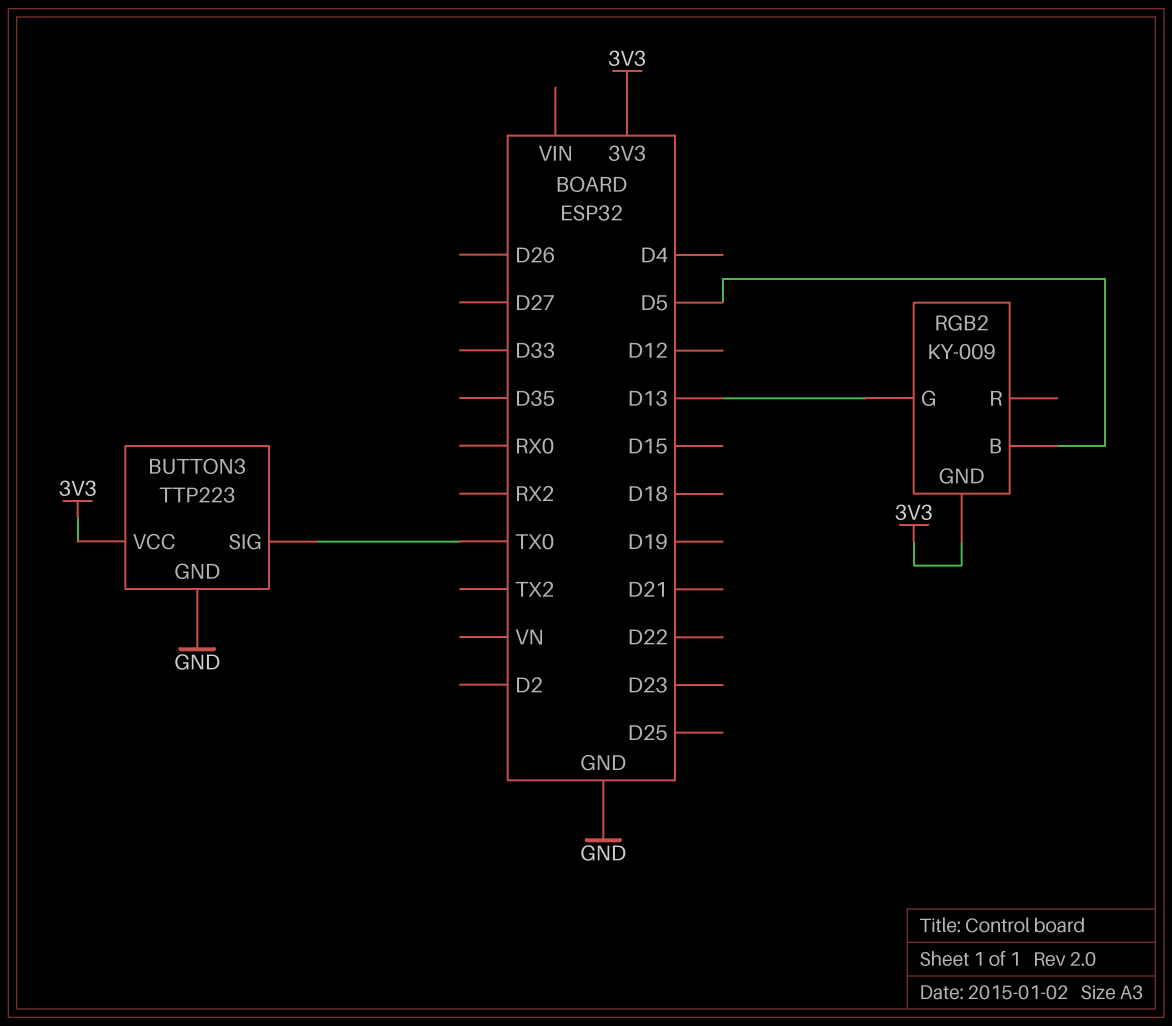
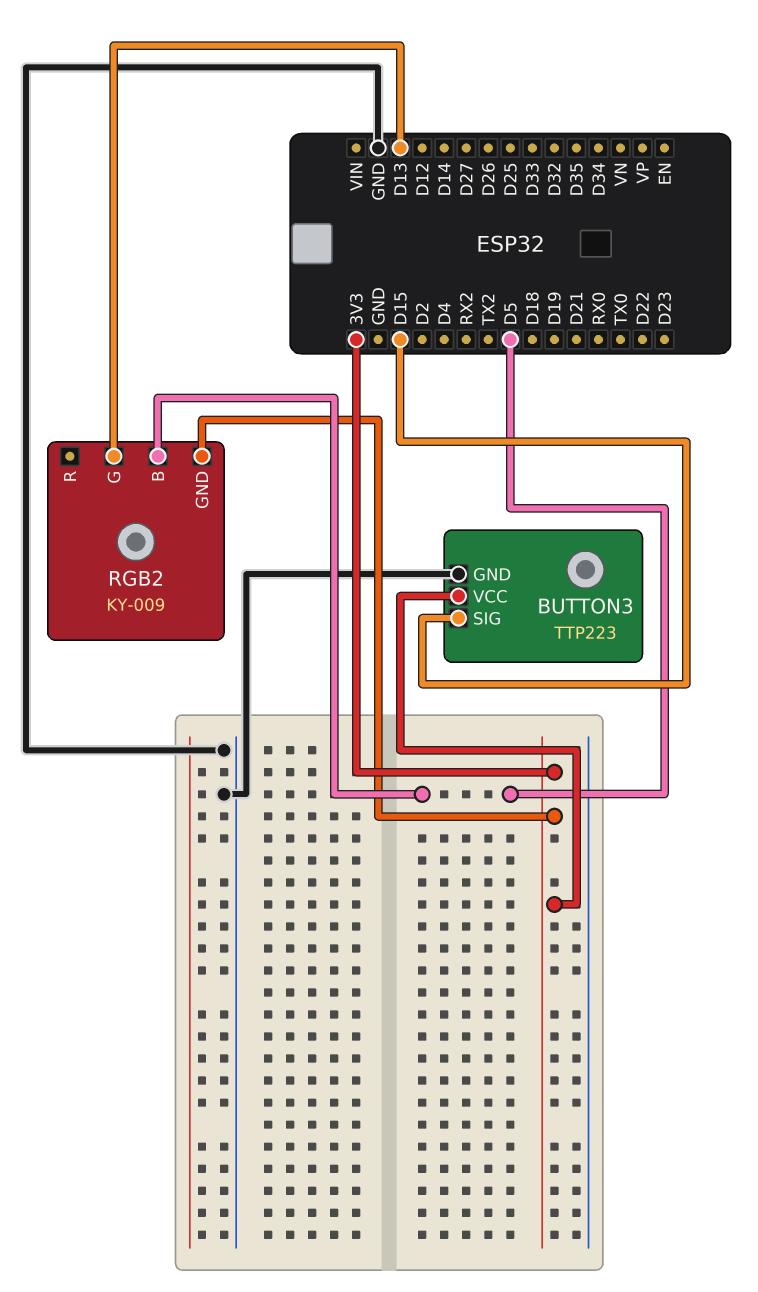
BUTTON3 pin SIG: TX0 -> D15

